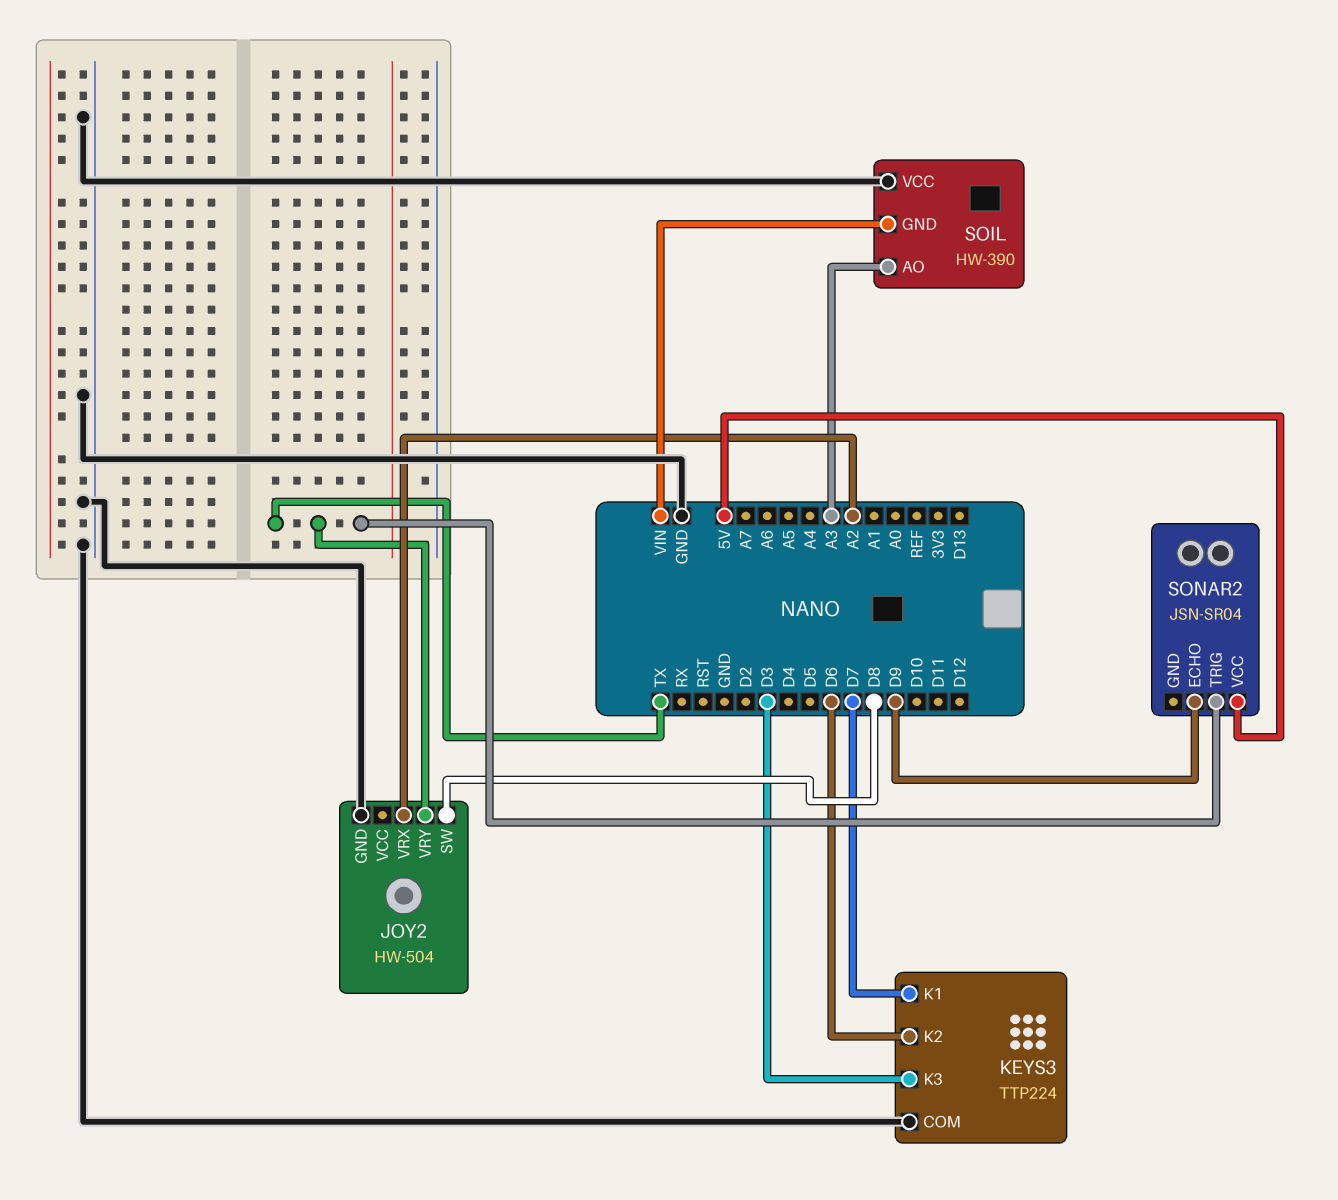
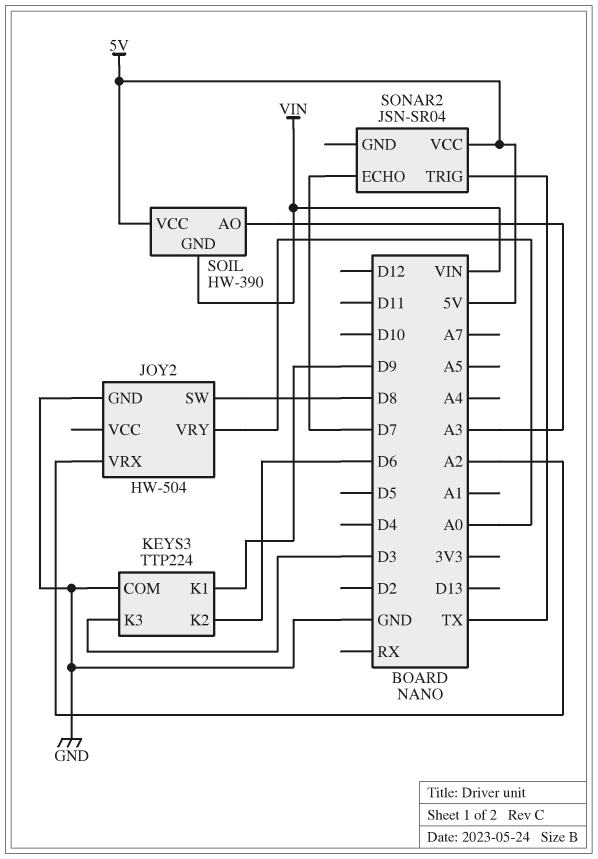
JOY2 pin VRY: TX -> A0
KEYS3 pin K1: D7 -> D9
SOIL pin VCC: GND -> 5V
SONAR2 pin ECHO: D9 -> D7

